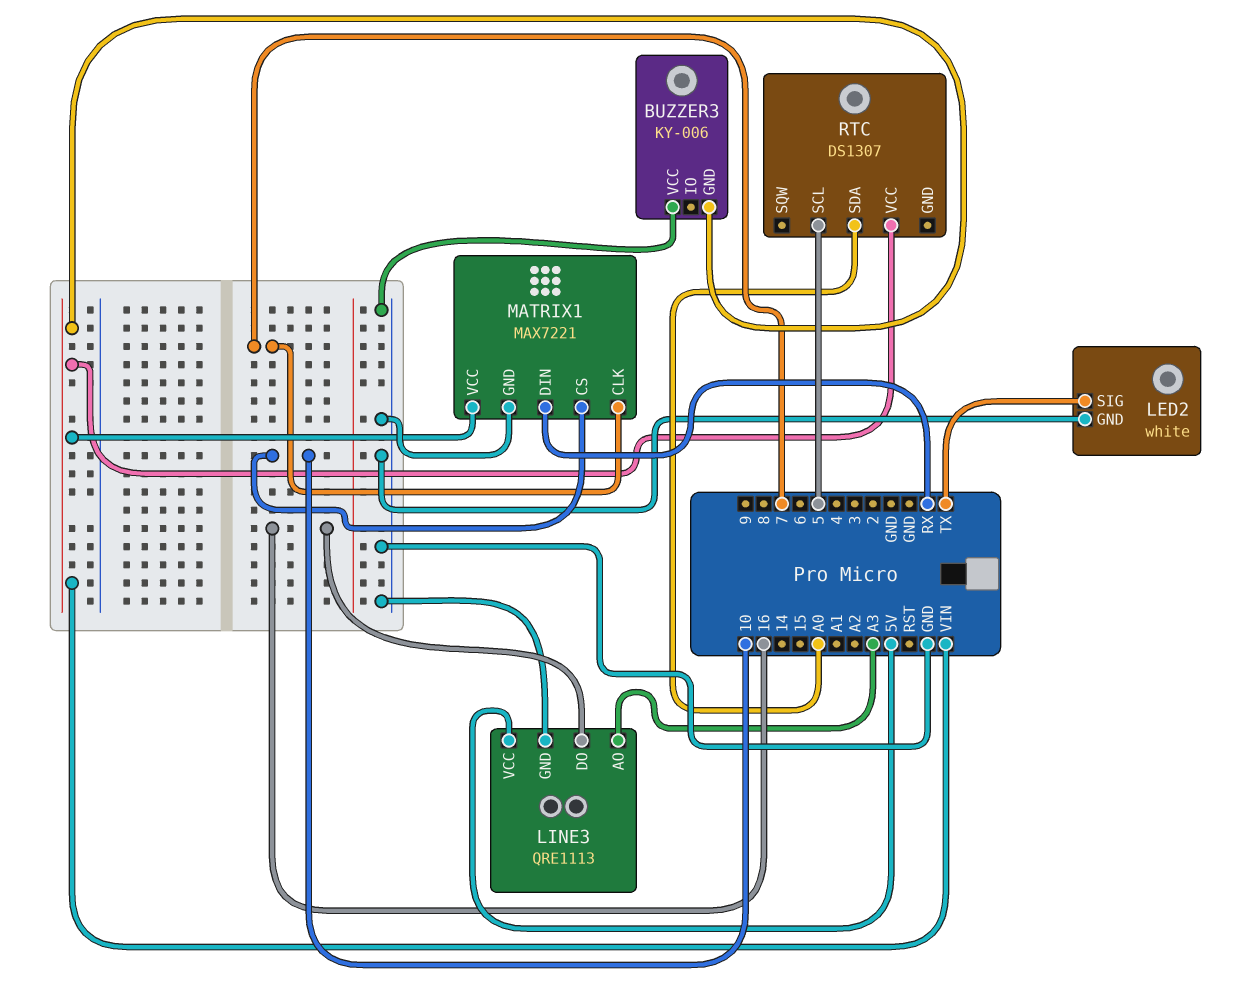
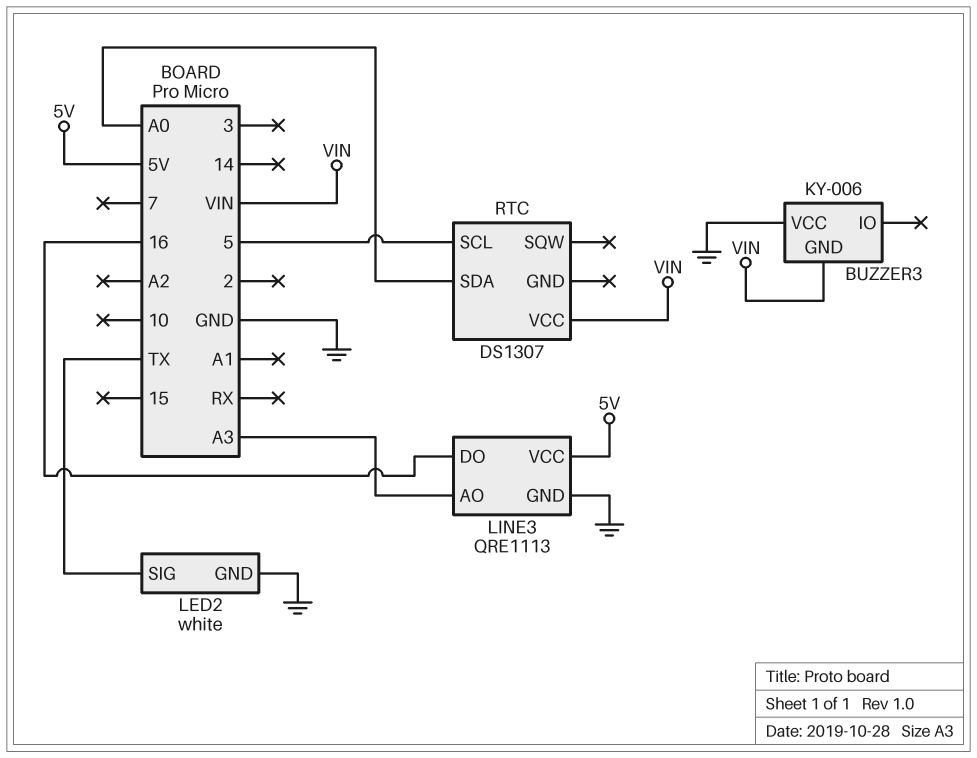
MATRIX1: MAX7221 -> none
MATRIX1 pin CLK: 7 -> none
MATRIX1 pin CS: 10 -> none
MATRIX1 pin DIN: RX -> none
MATRIX1 pin GND: GND -> none
MATRIX1 pin VCC: VIN -> none

